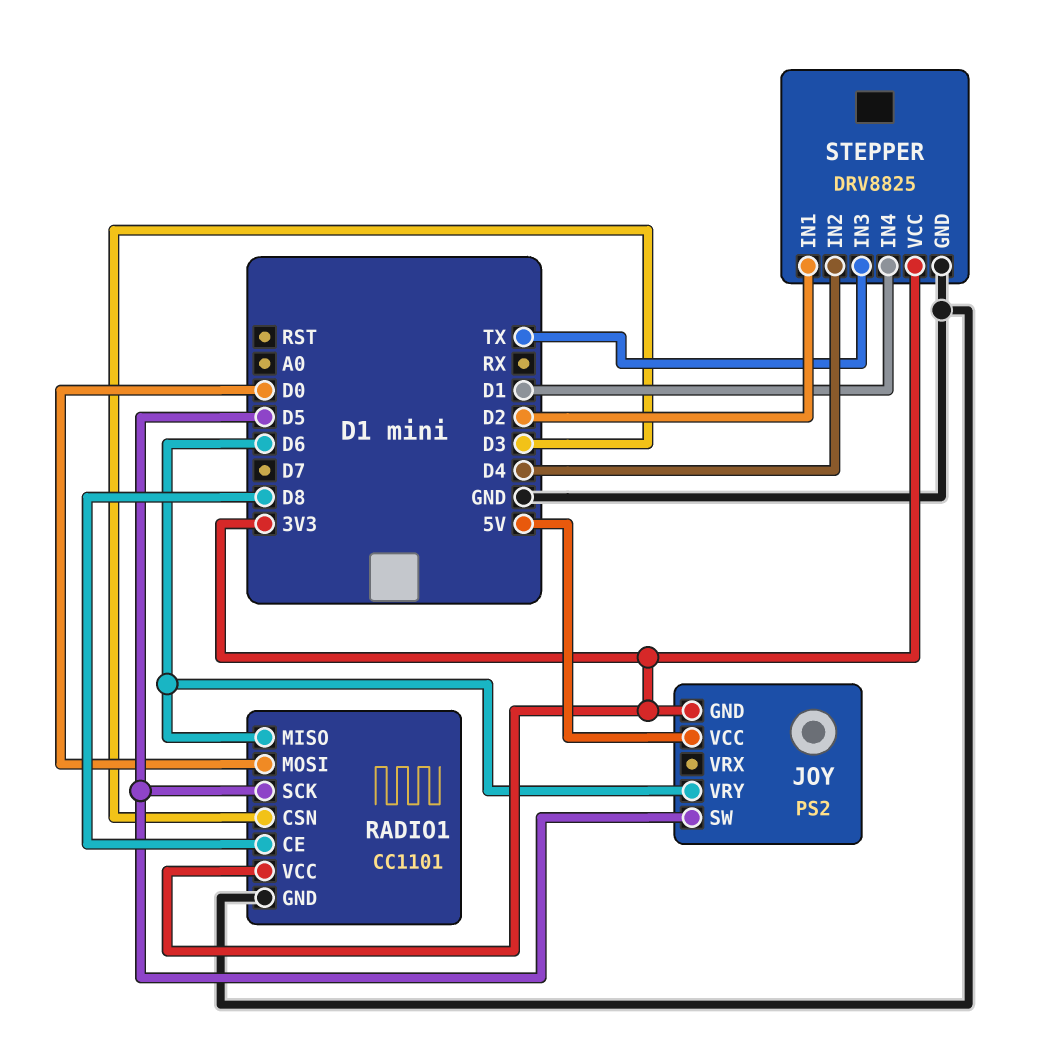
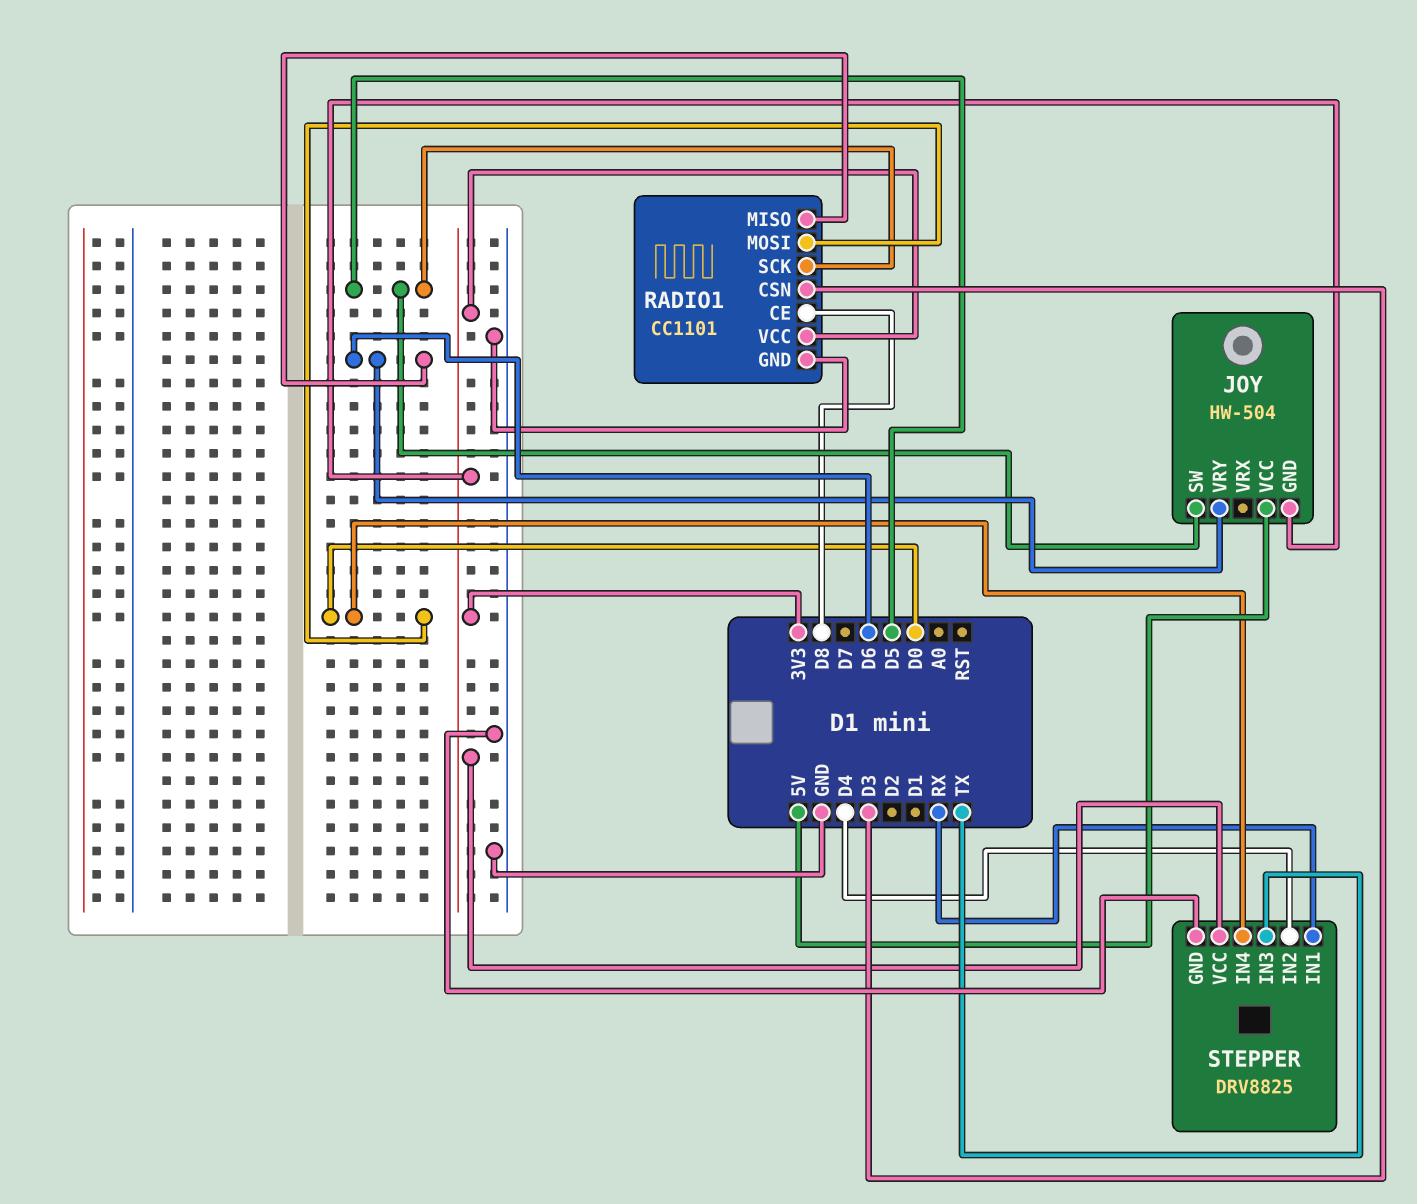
JOY: PS2 -> HW-504
STEPPER pin IN1: D2 -> RX
STEPPER pin IN4: D1 -> D0

